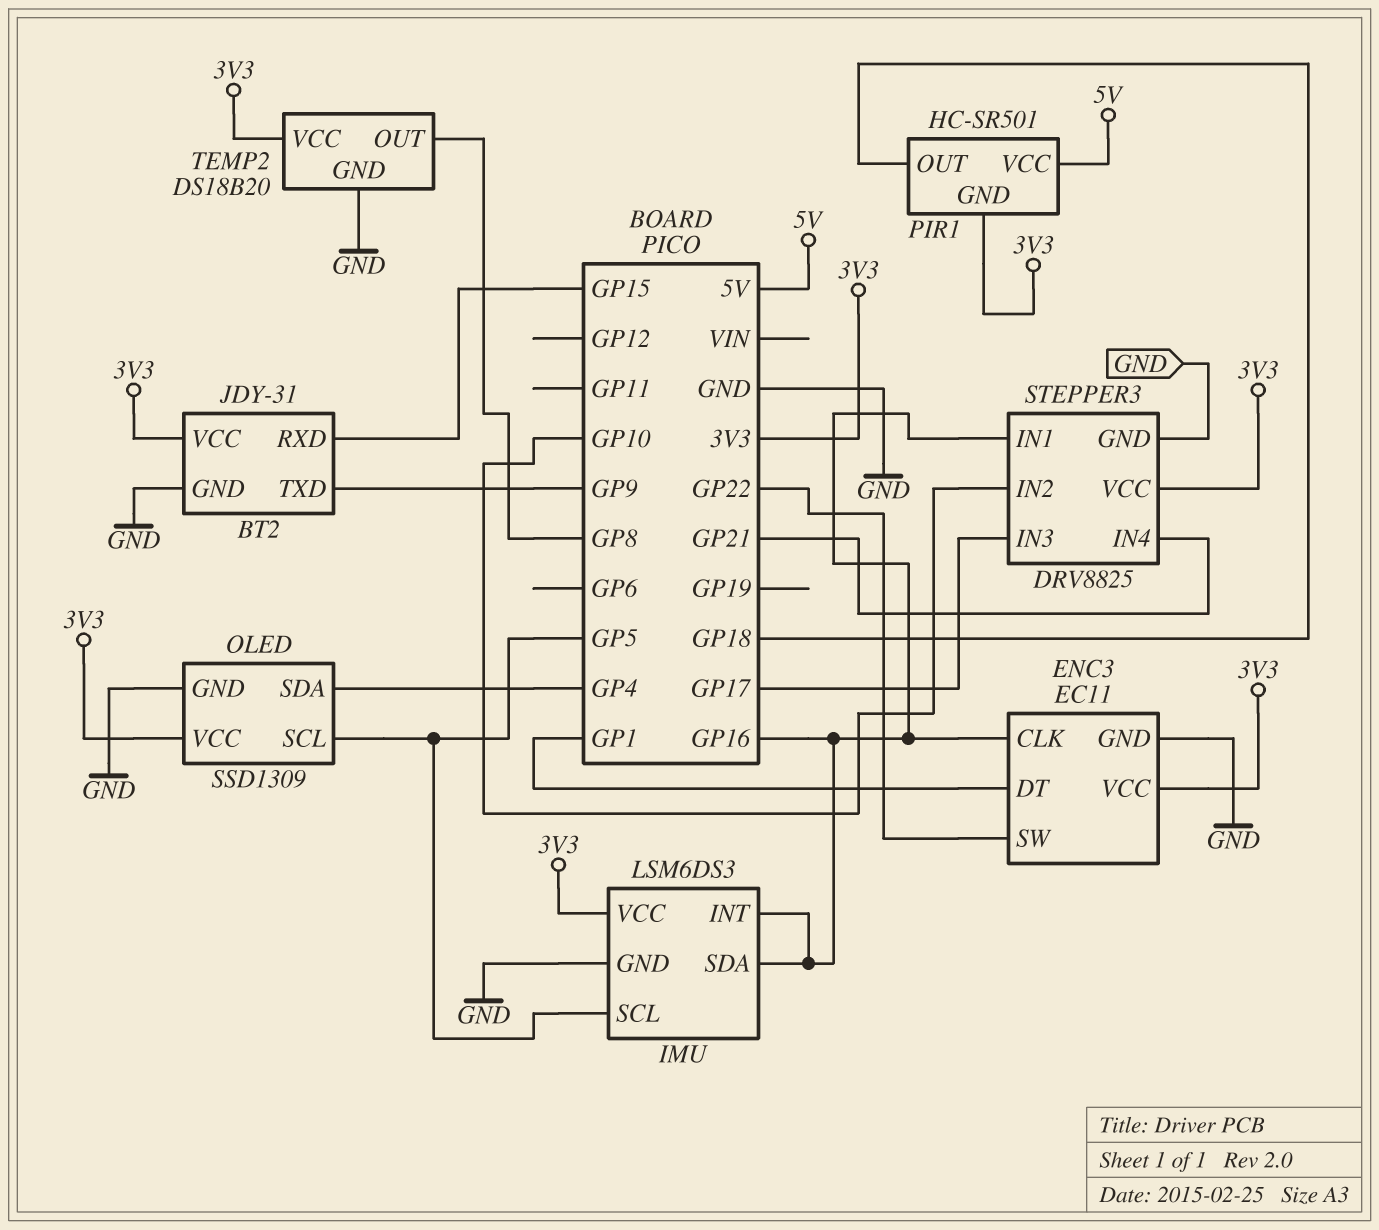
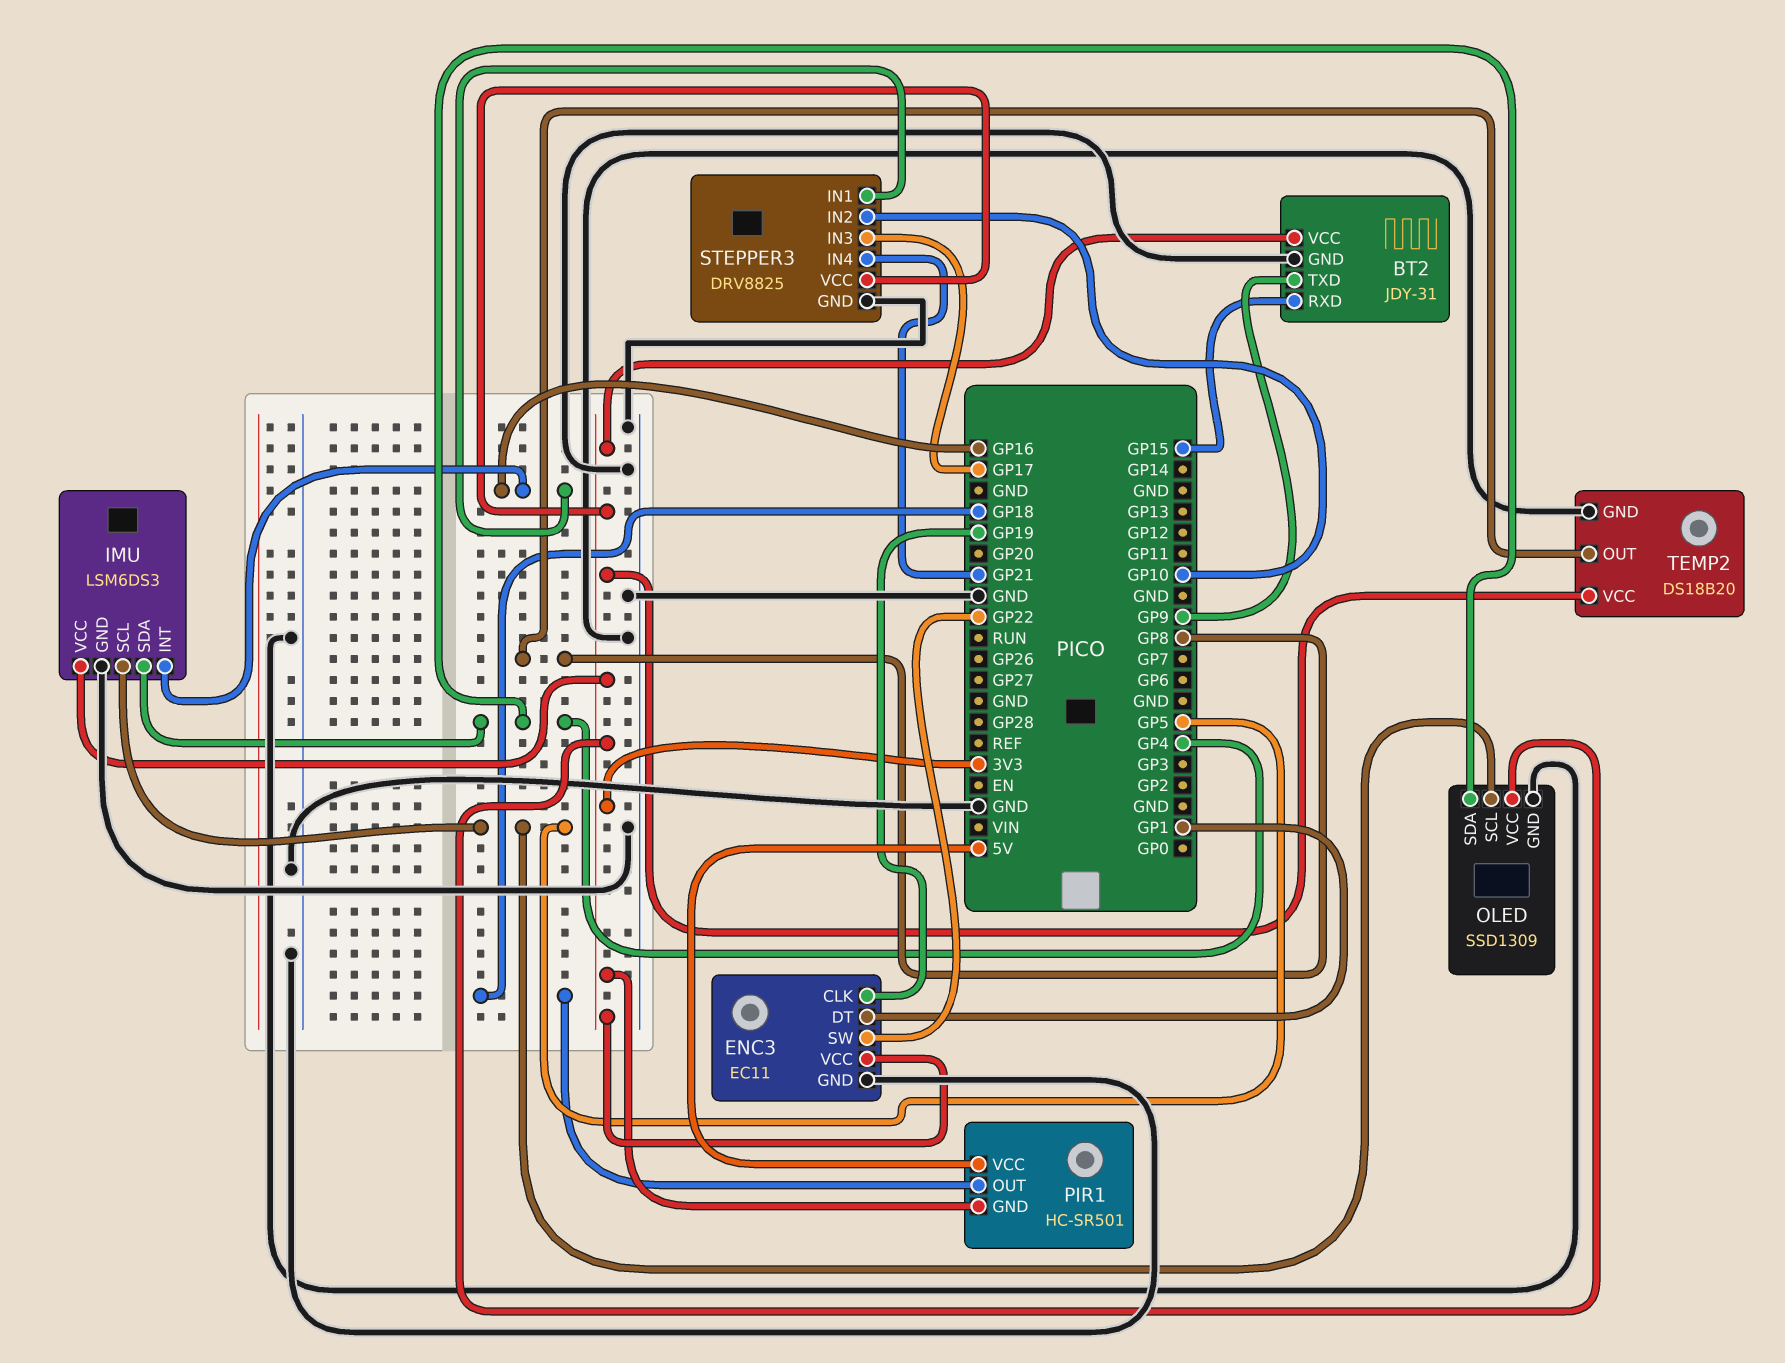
ENC3 pin CLK: GP16 -> GP19
IMU pin SDA: GP16 -> GP4

